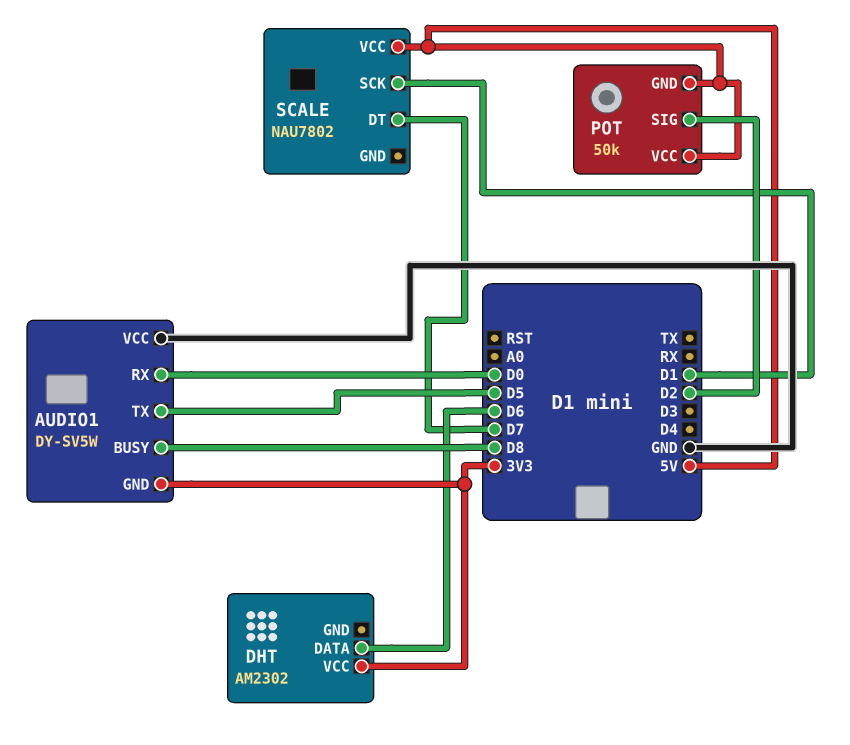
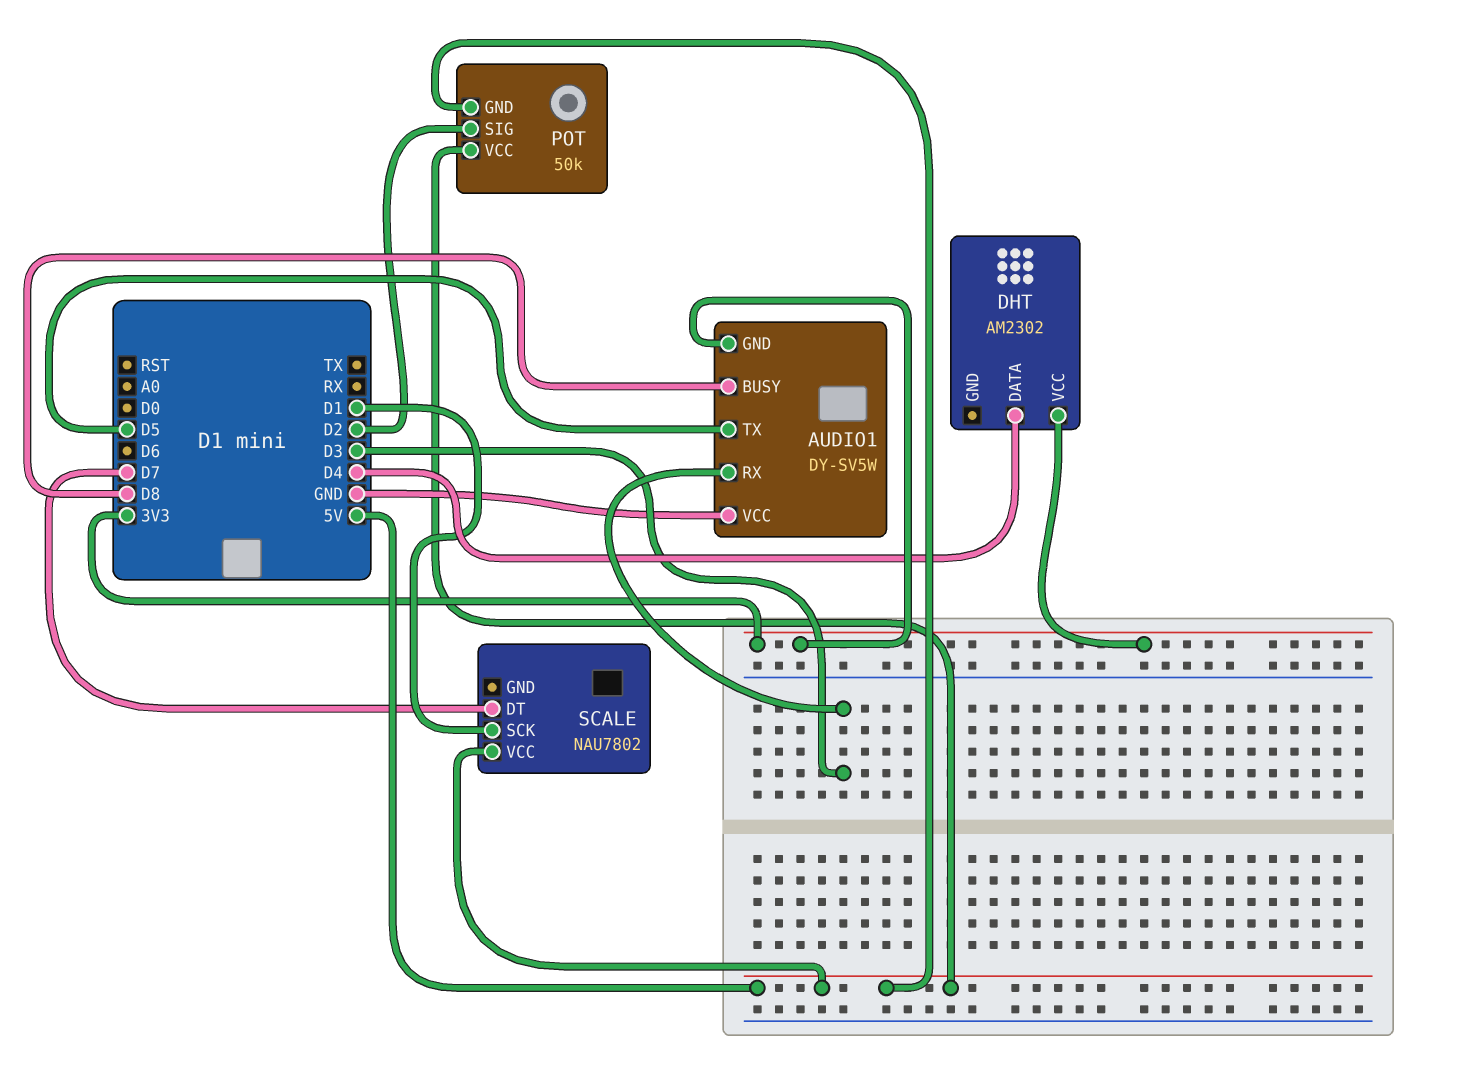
AUDIO1 pin RX: D0 -> D3
DHT pin DATA: D6 -> D4

